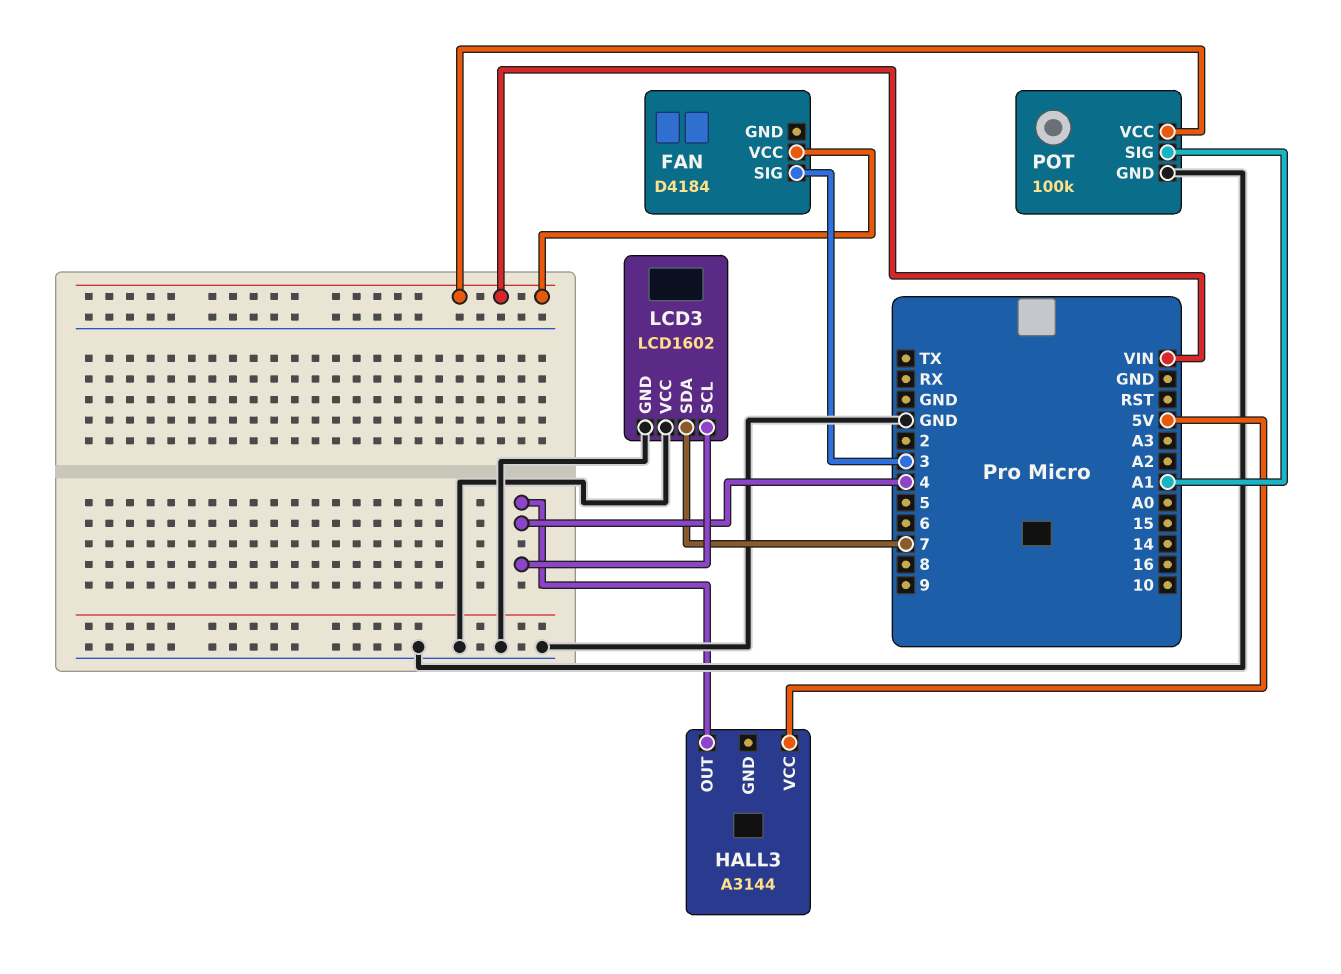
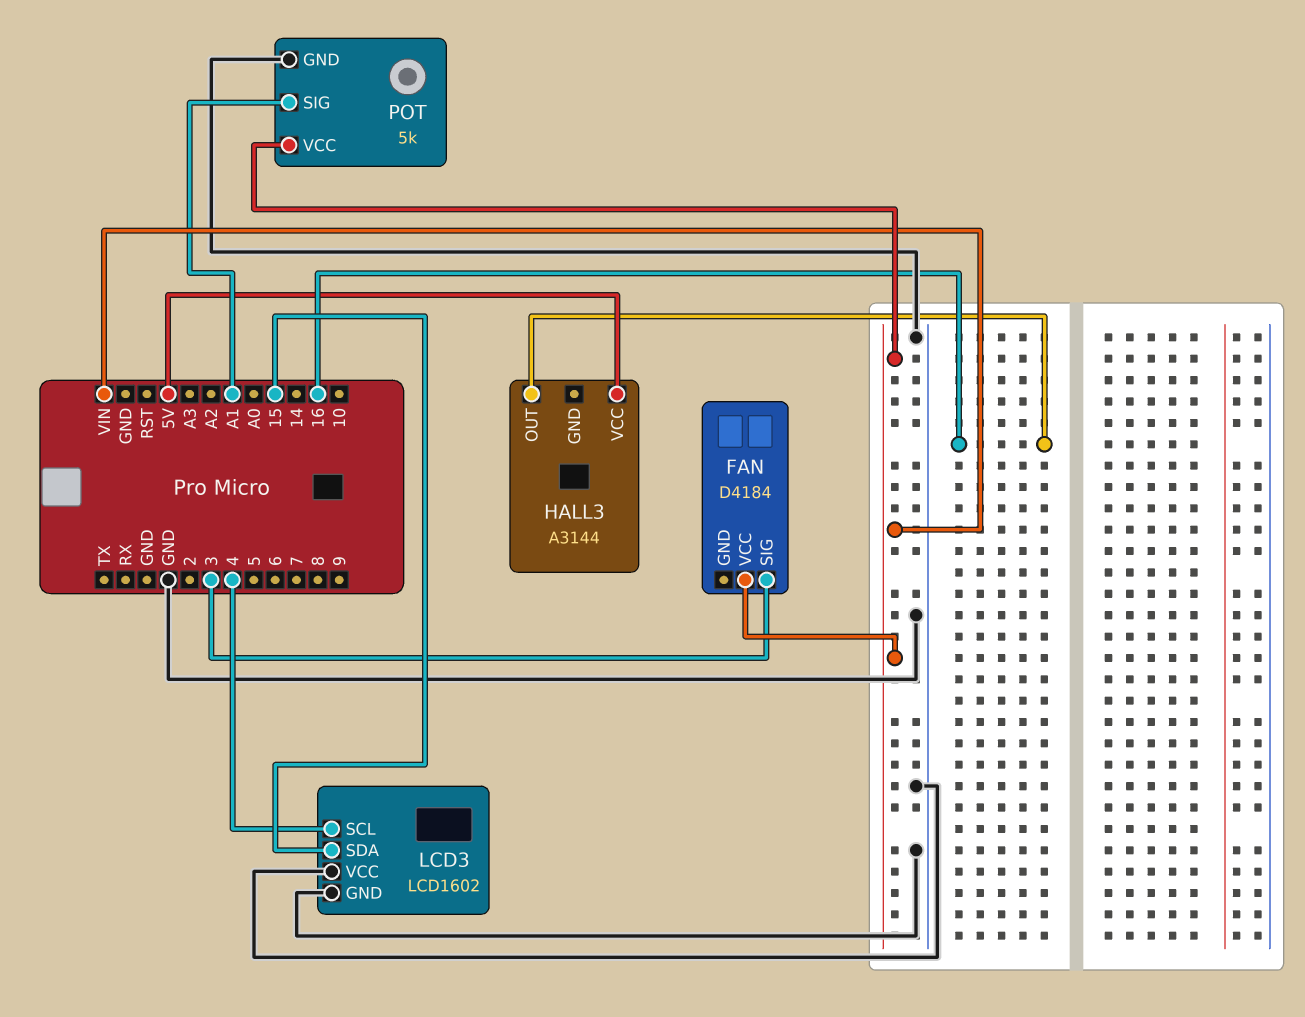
HALL3 pin OUT: 4 -> 16
LCD3 pin SDA: 7 -> 15
POT: 100k -> 5k

